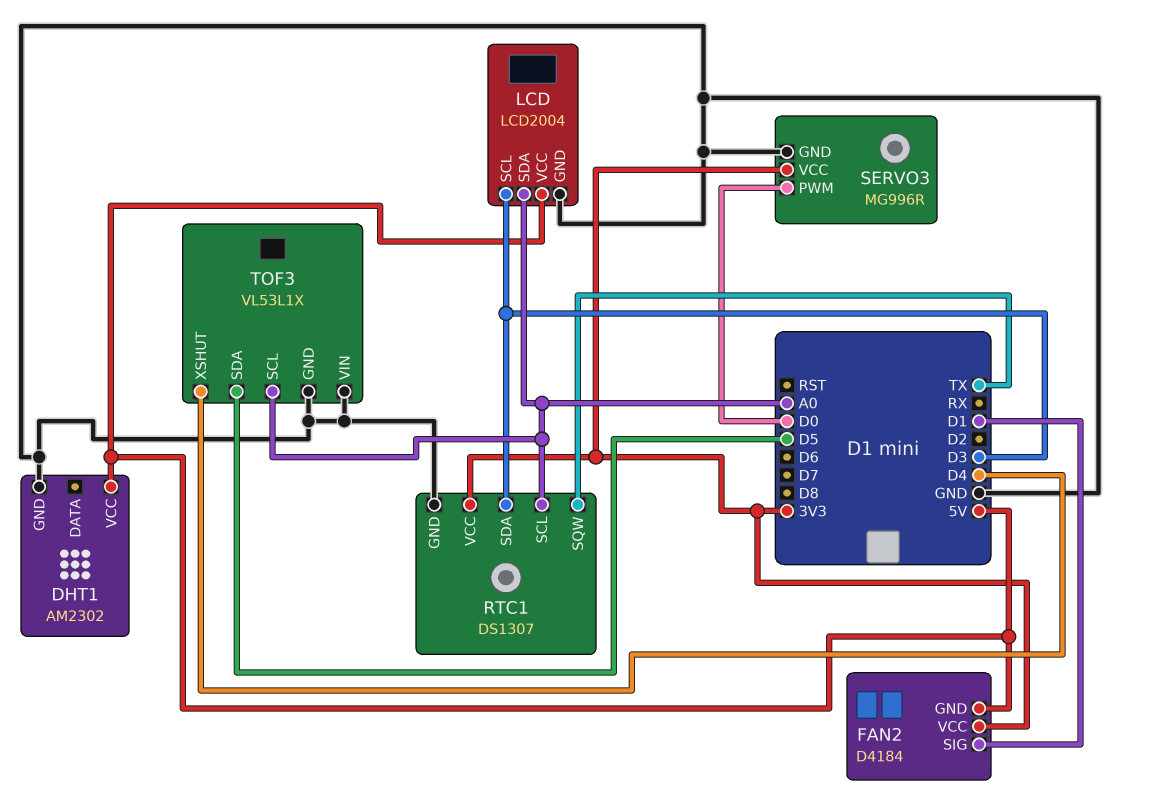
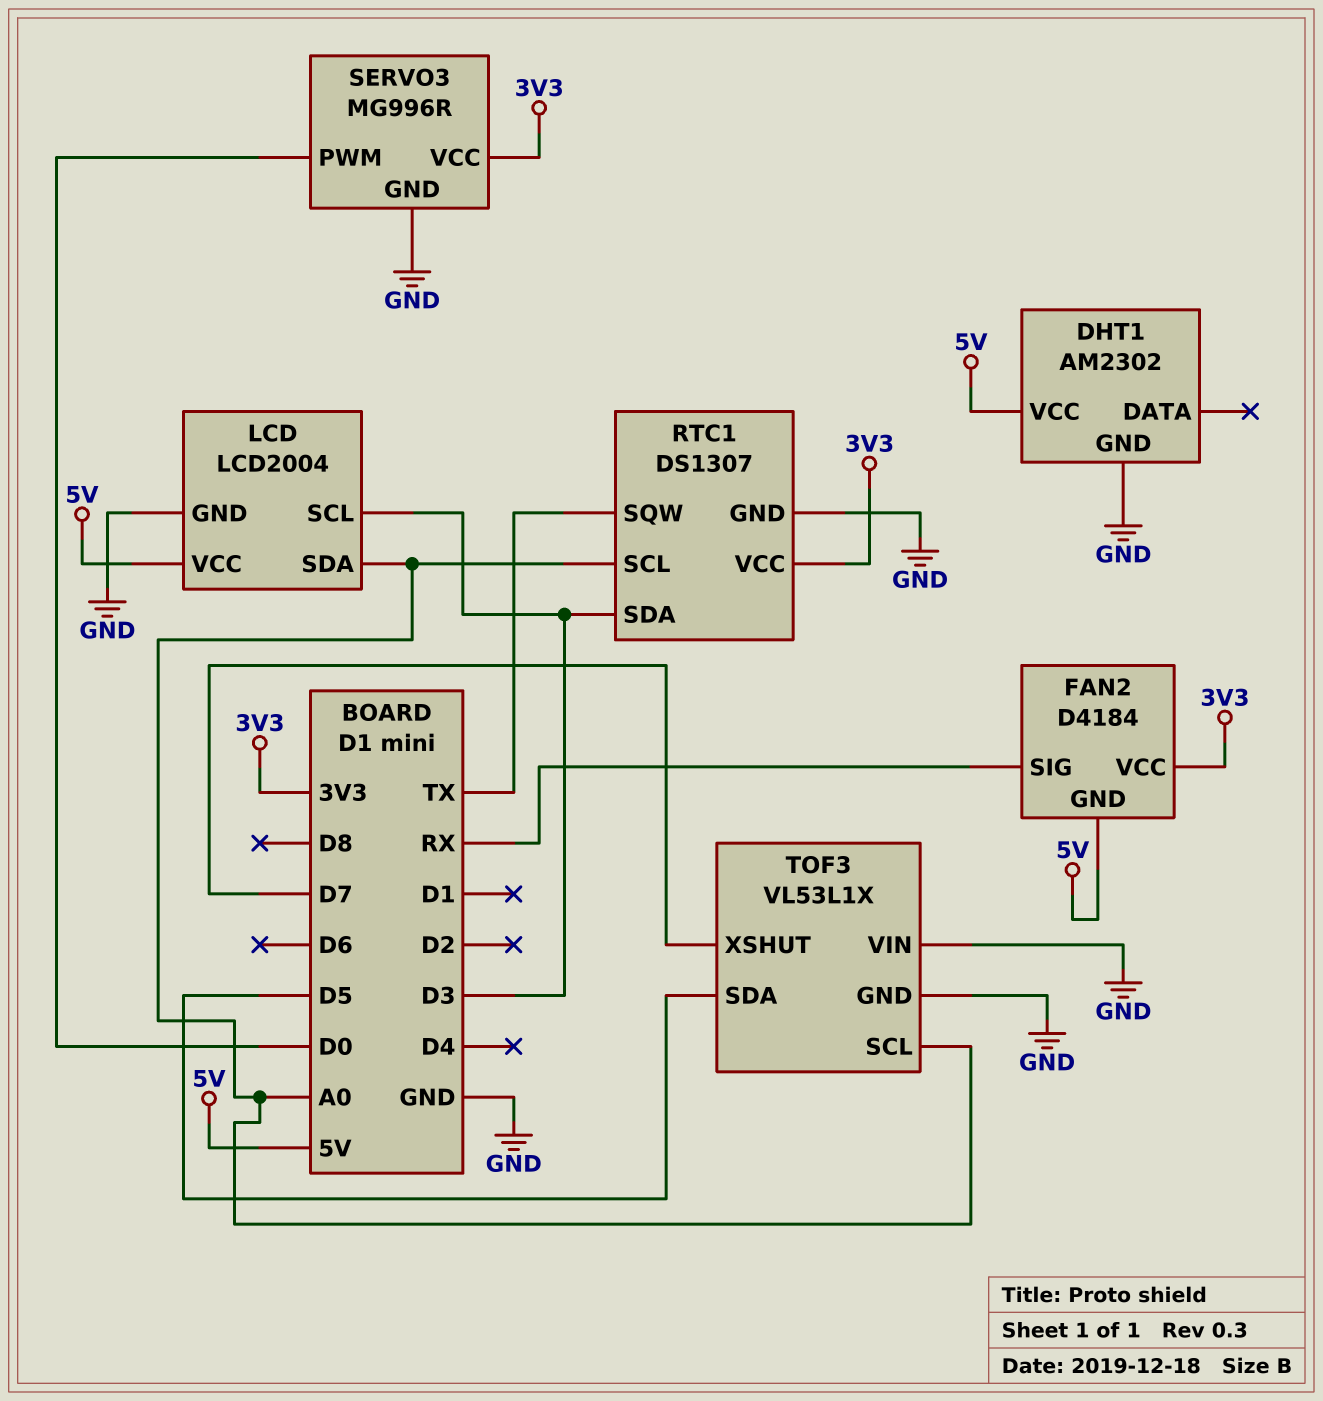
FAN2 pin SIG: D1 -> RX
TOF3 pin XSHUT: D4 -> D7

